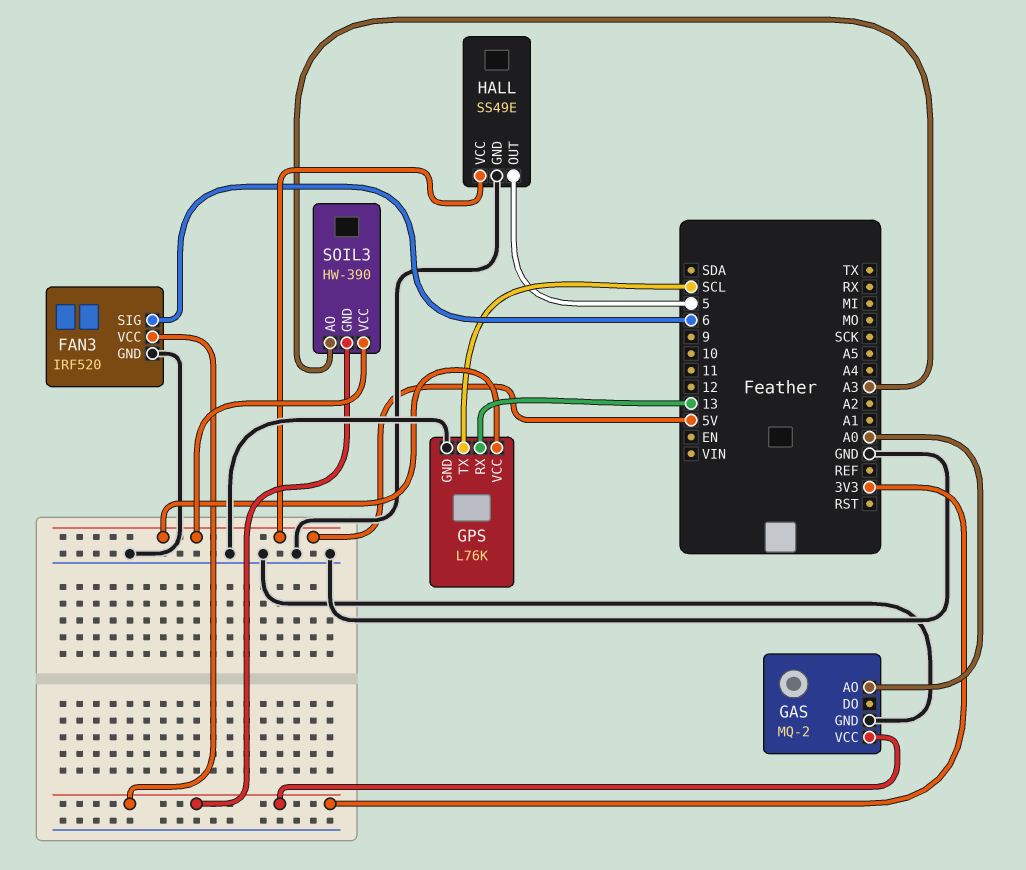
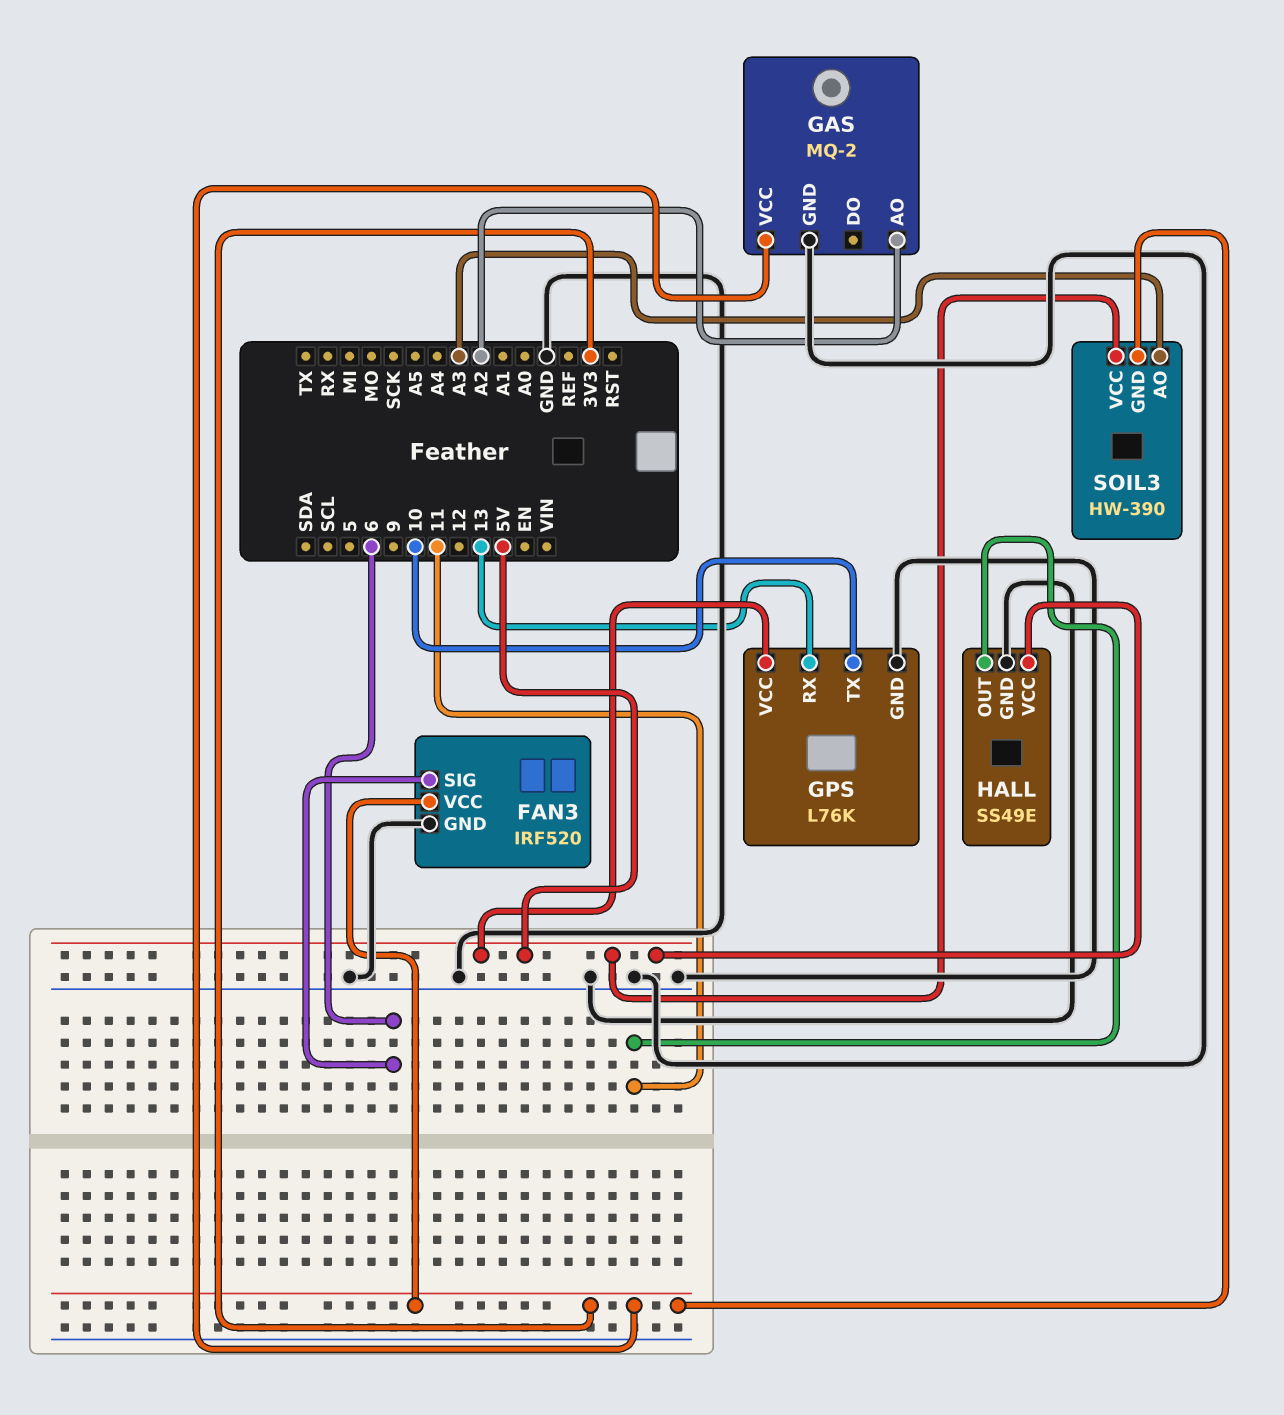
GAS pin AO: A0 -> A2
GPS pin TX: SCL -> 10
HALL pin OUT: 5 -> 11

